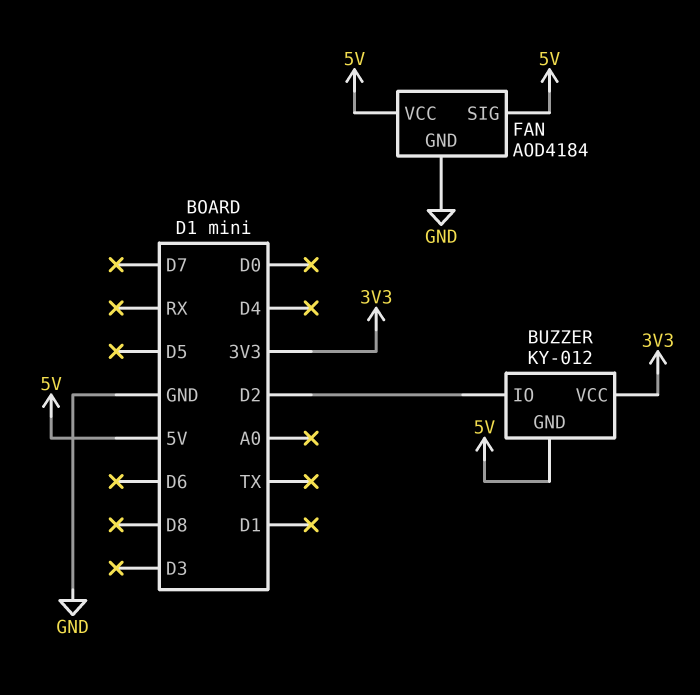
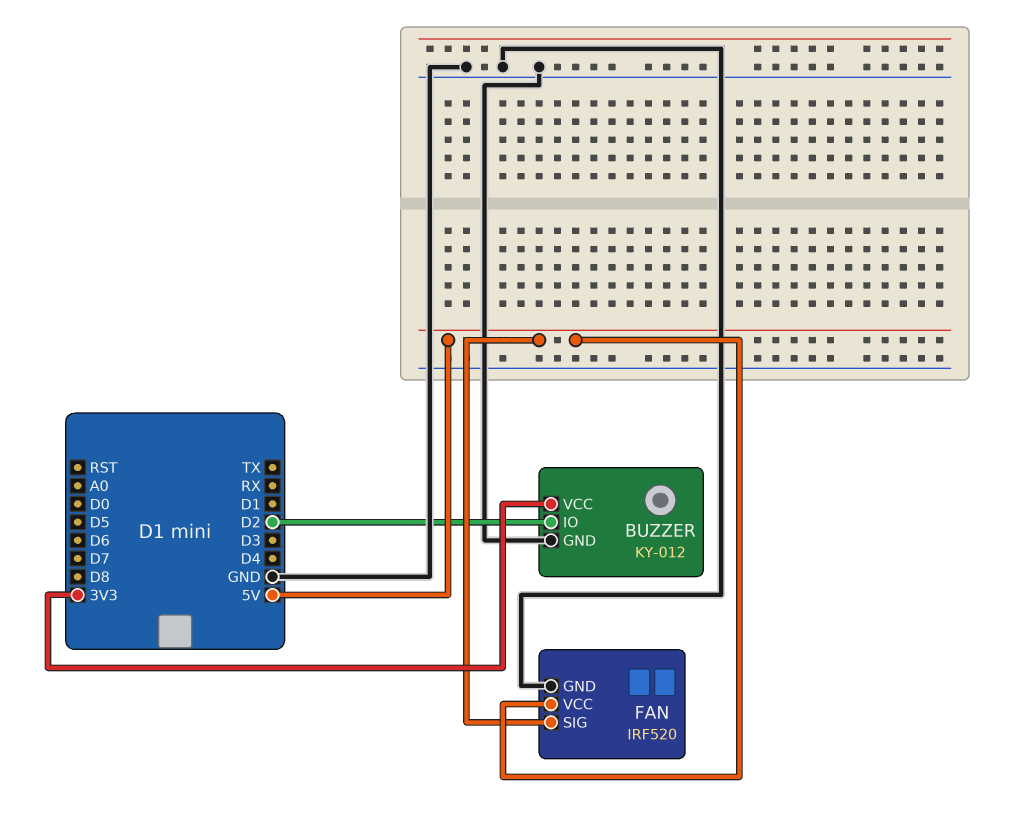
BUZZER pin GND: 5V -> GND
FAN: AOD4184 -> IRF520

